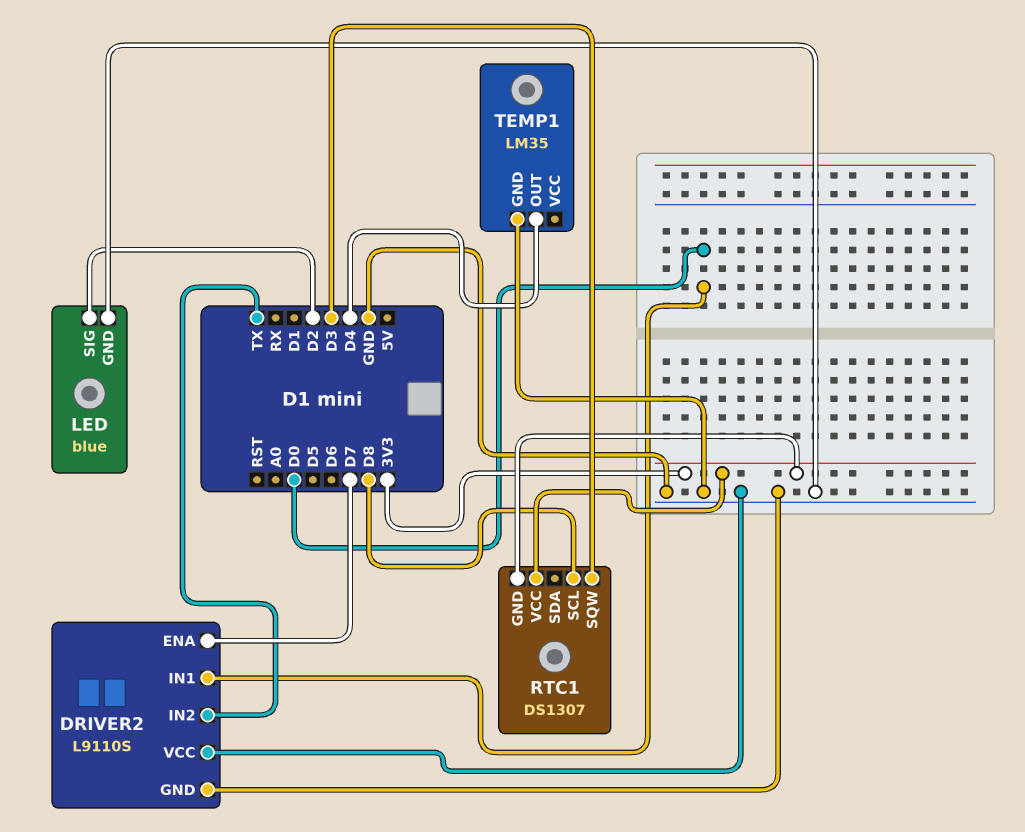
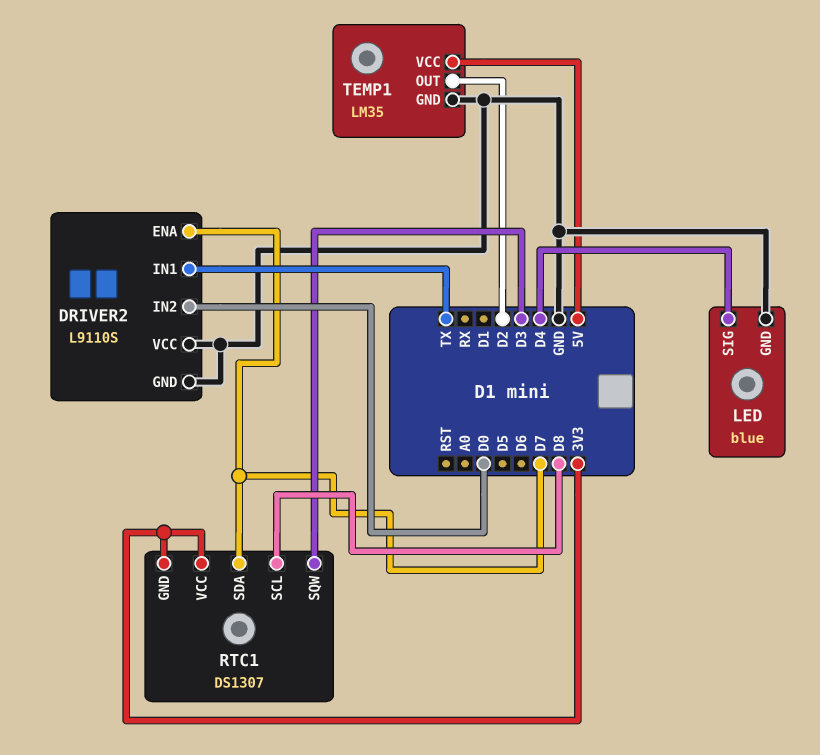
DRIVER2 pin IN1: D0 -> TX
DRIVER2 pin IN2: TX -> D0
LED pin SIG: D2 -> D4
RTC1 pin SDA: none -> D7
TEMP1 pin OUT: D4 -> D2
TEMP1 pin VCC: none -> 5V

